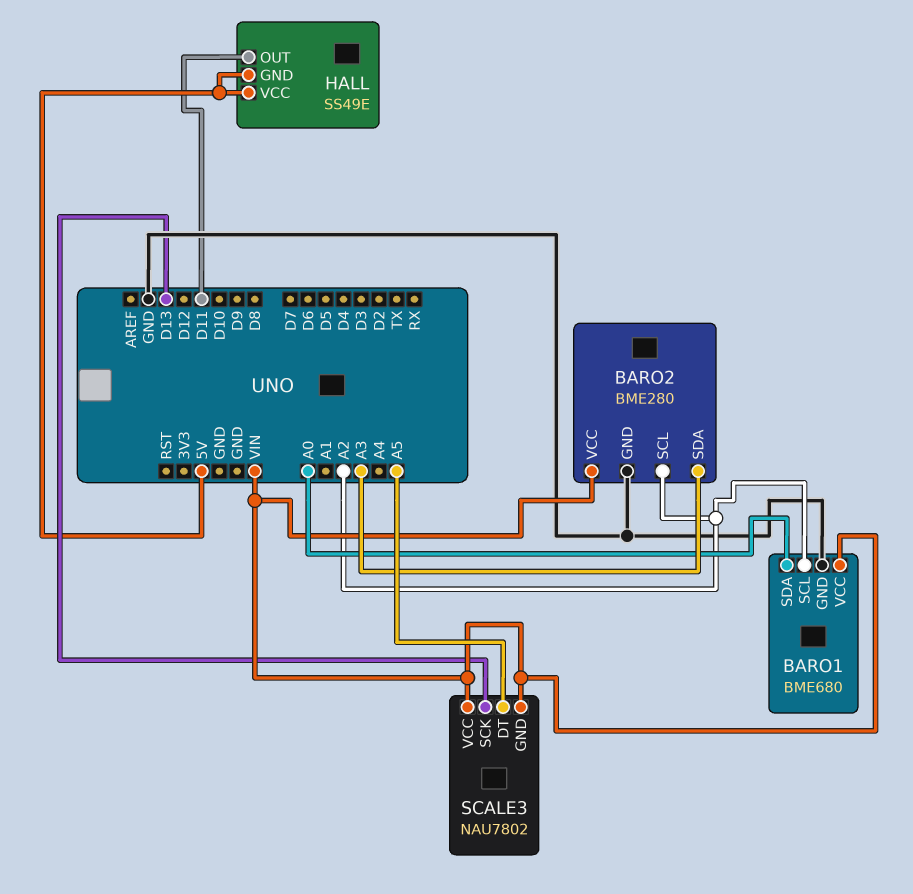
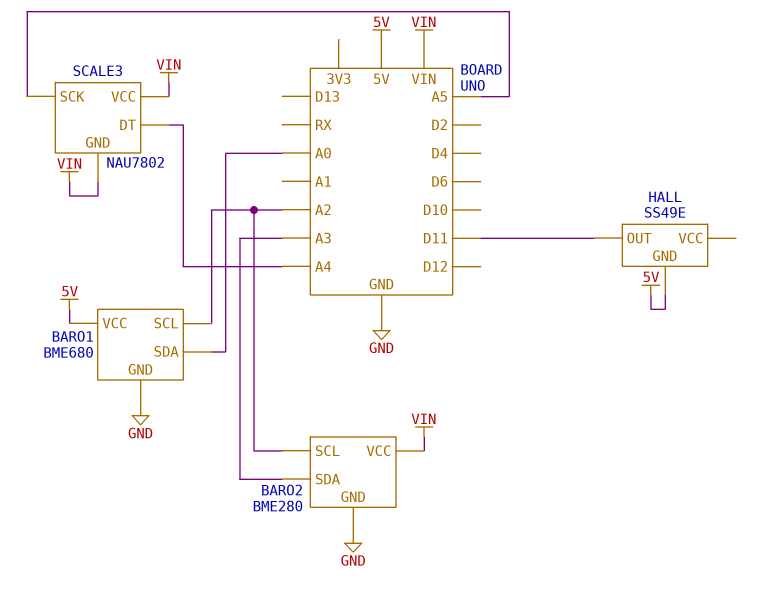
BARO1 pin VCC: VIN -> 5V
HALL pin VCC: 5V -> none
SCALE3 pin DT: A5 -> A4
SCALE3 pin SCK: D13 -> A5

